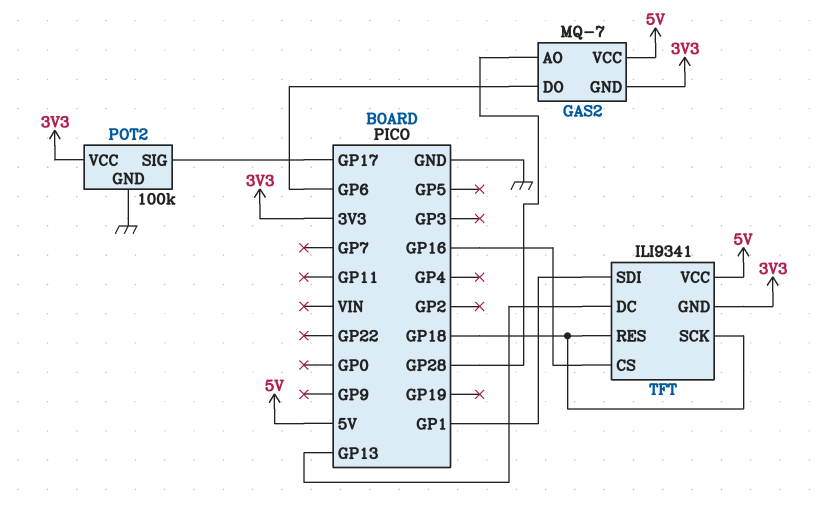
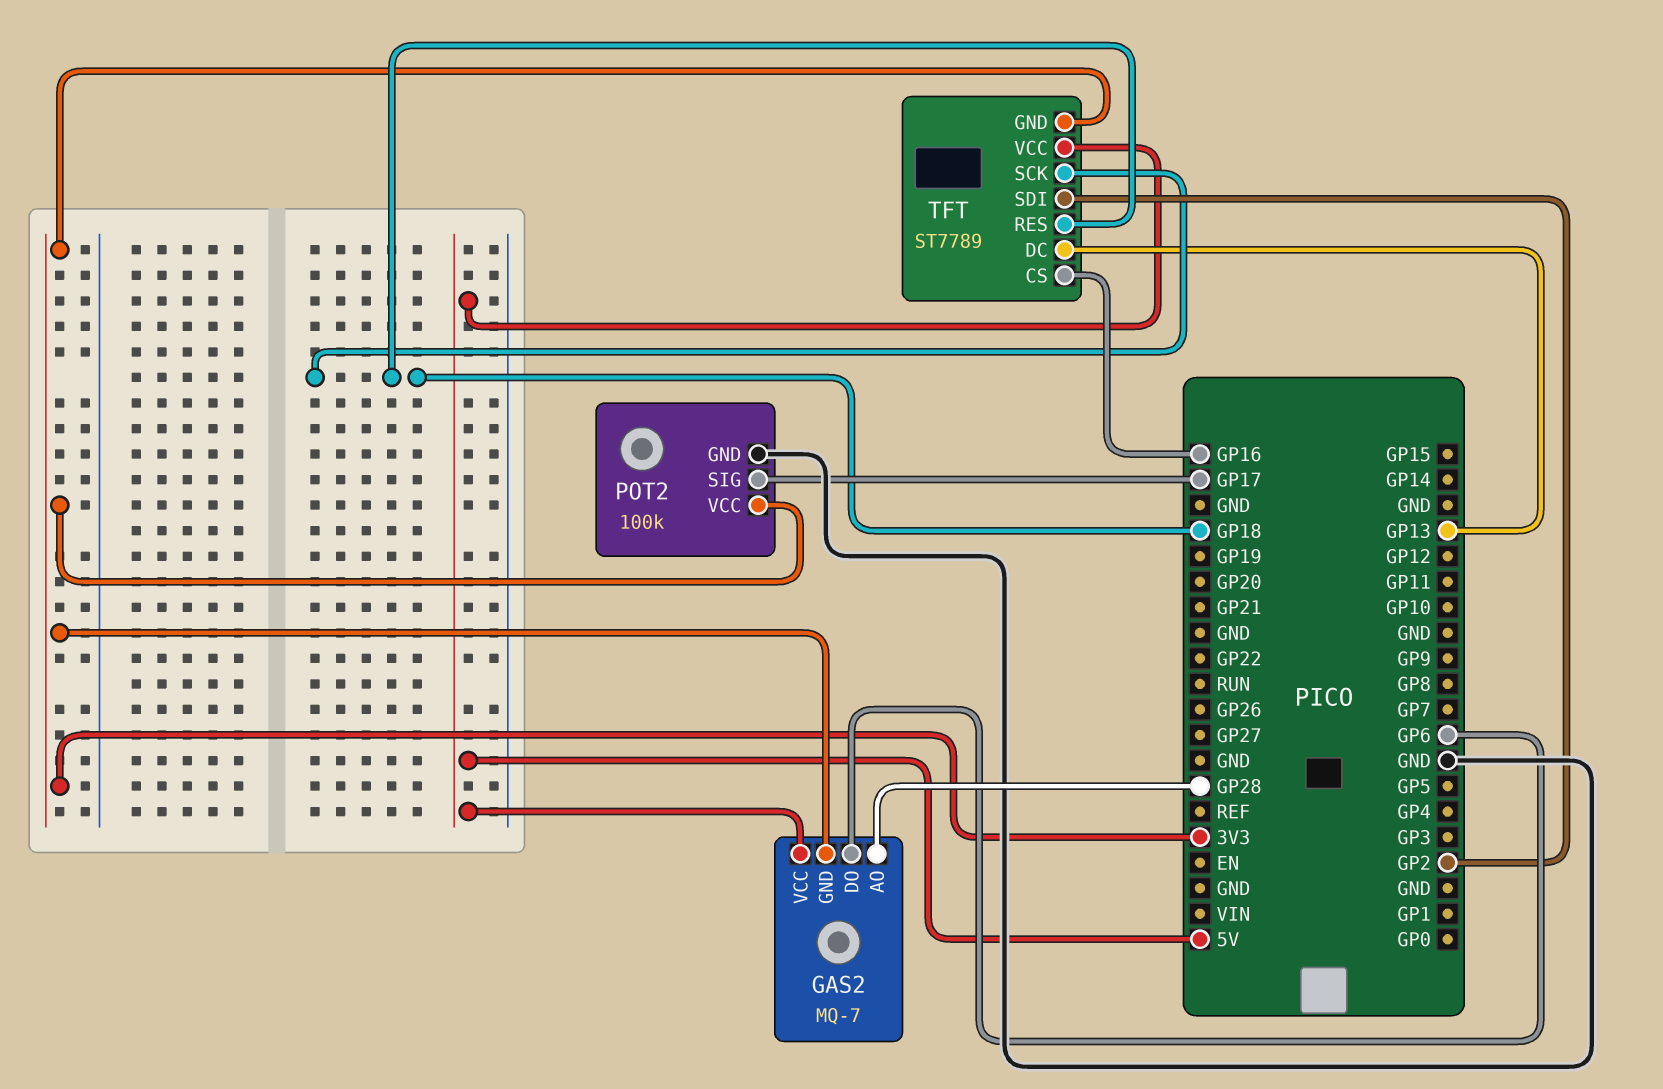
TFT: ILI9341 -> ST7789
TFT pin SDI: GP1 -> GP2

